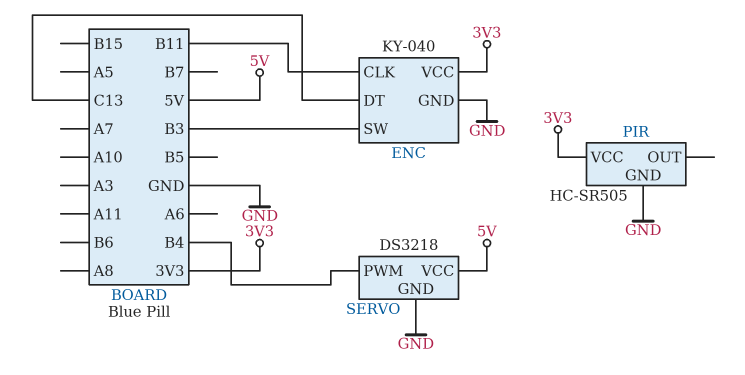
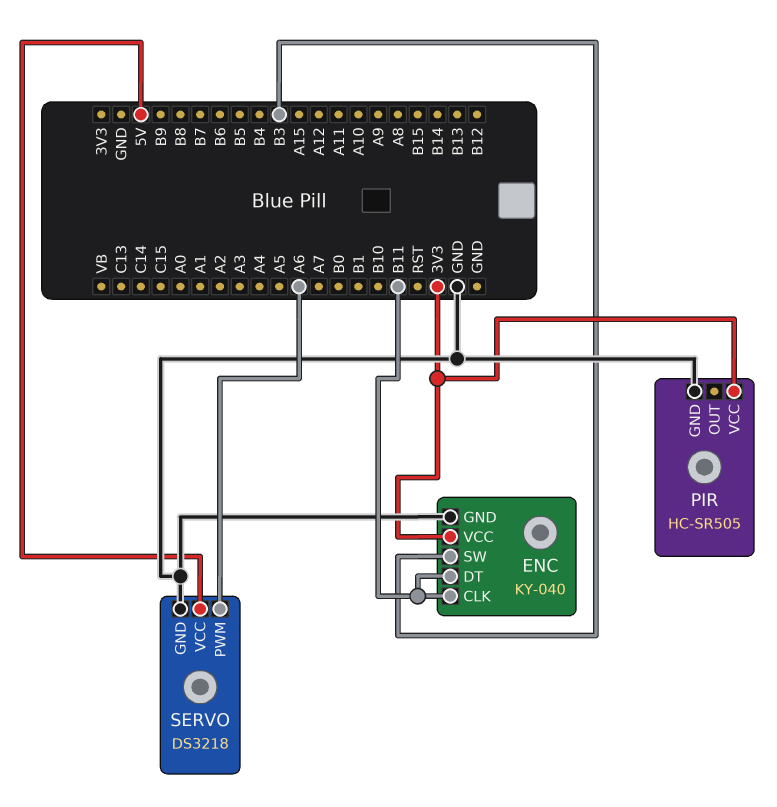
ENC pin DT: C13 -> B11
SERVO pin PWM: B4 -> A6

